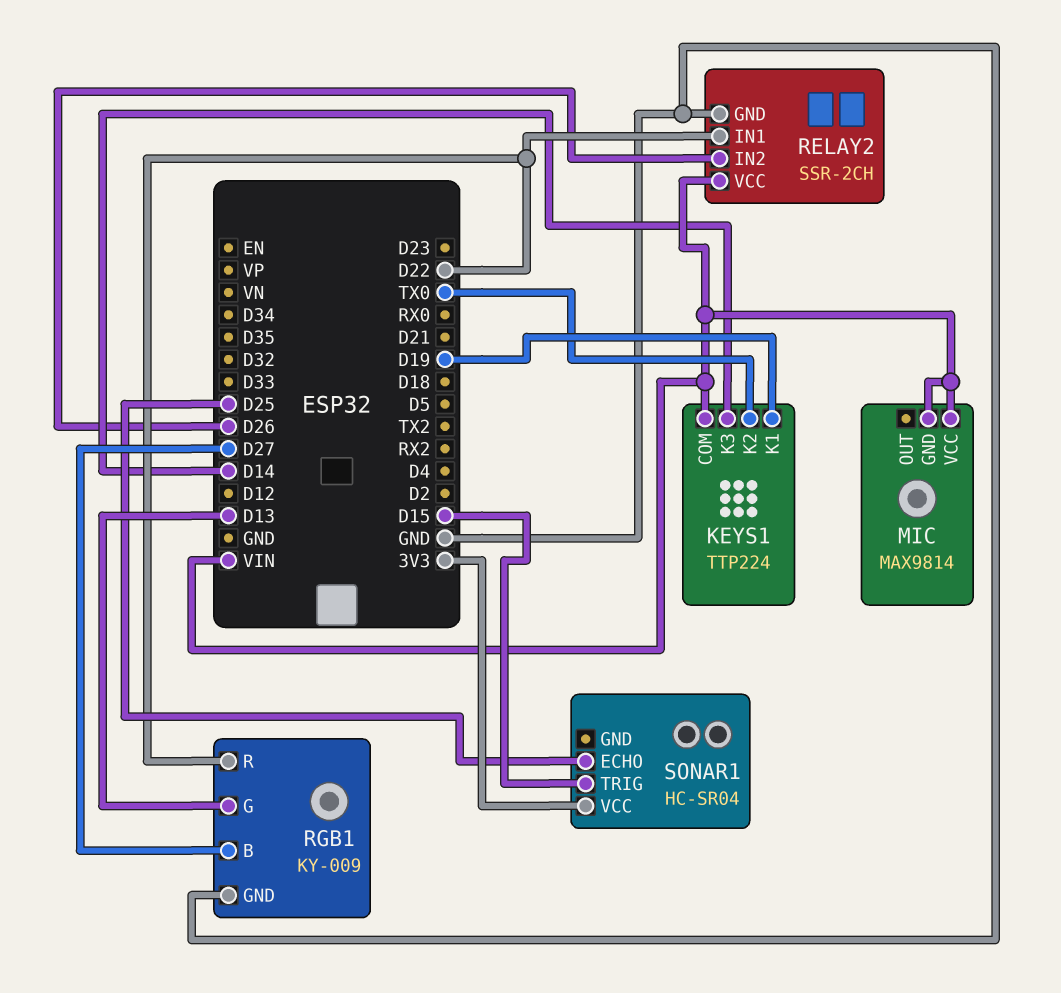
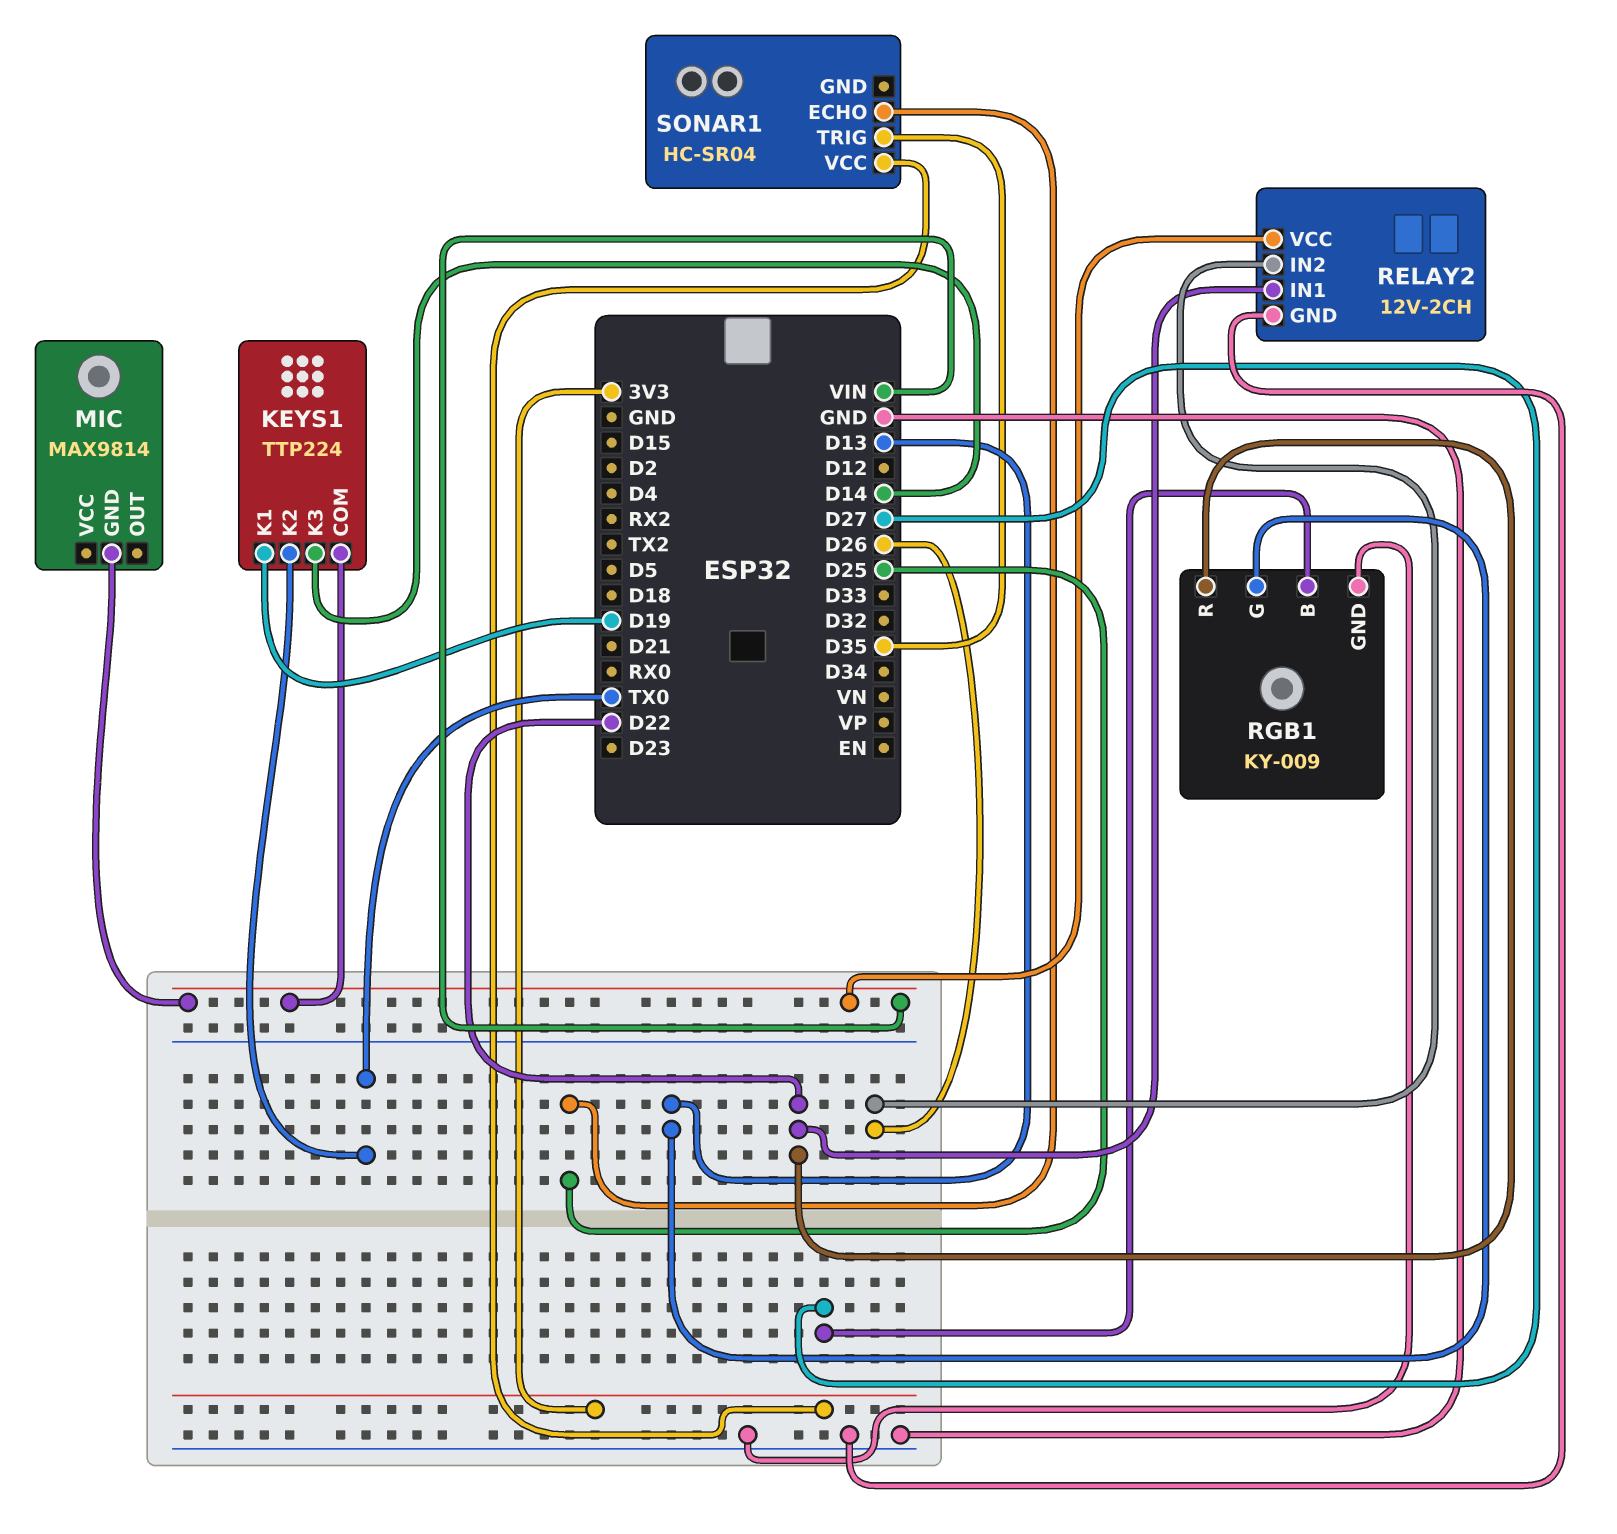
MIC pin VCC: VIN -> none
RELAY2: SSR-2CH -> 12V-2CH
SONAR1 pin TRIG: D15 -> D35

